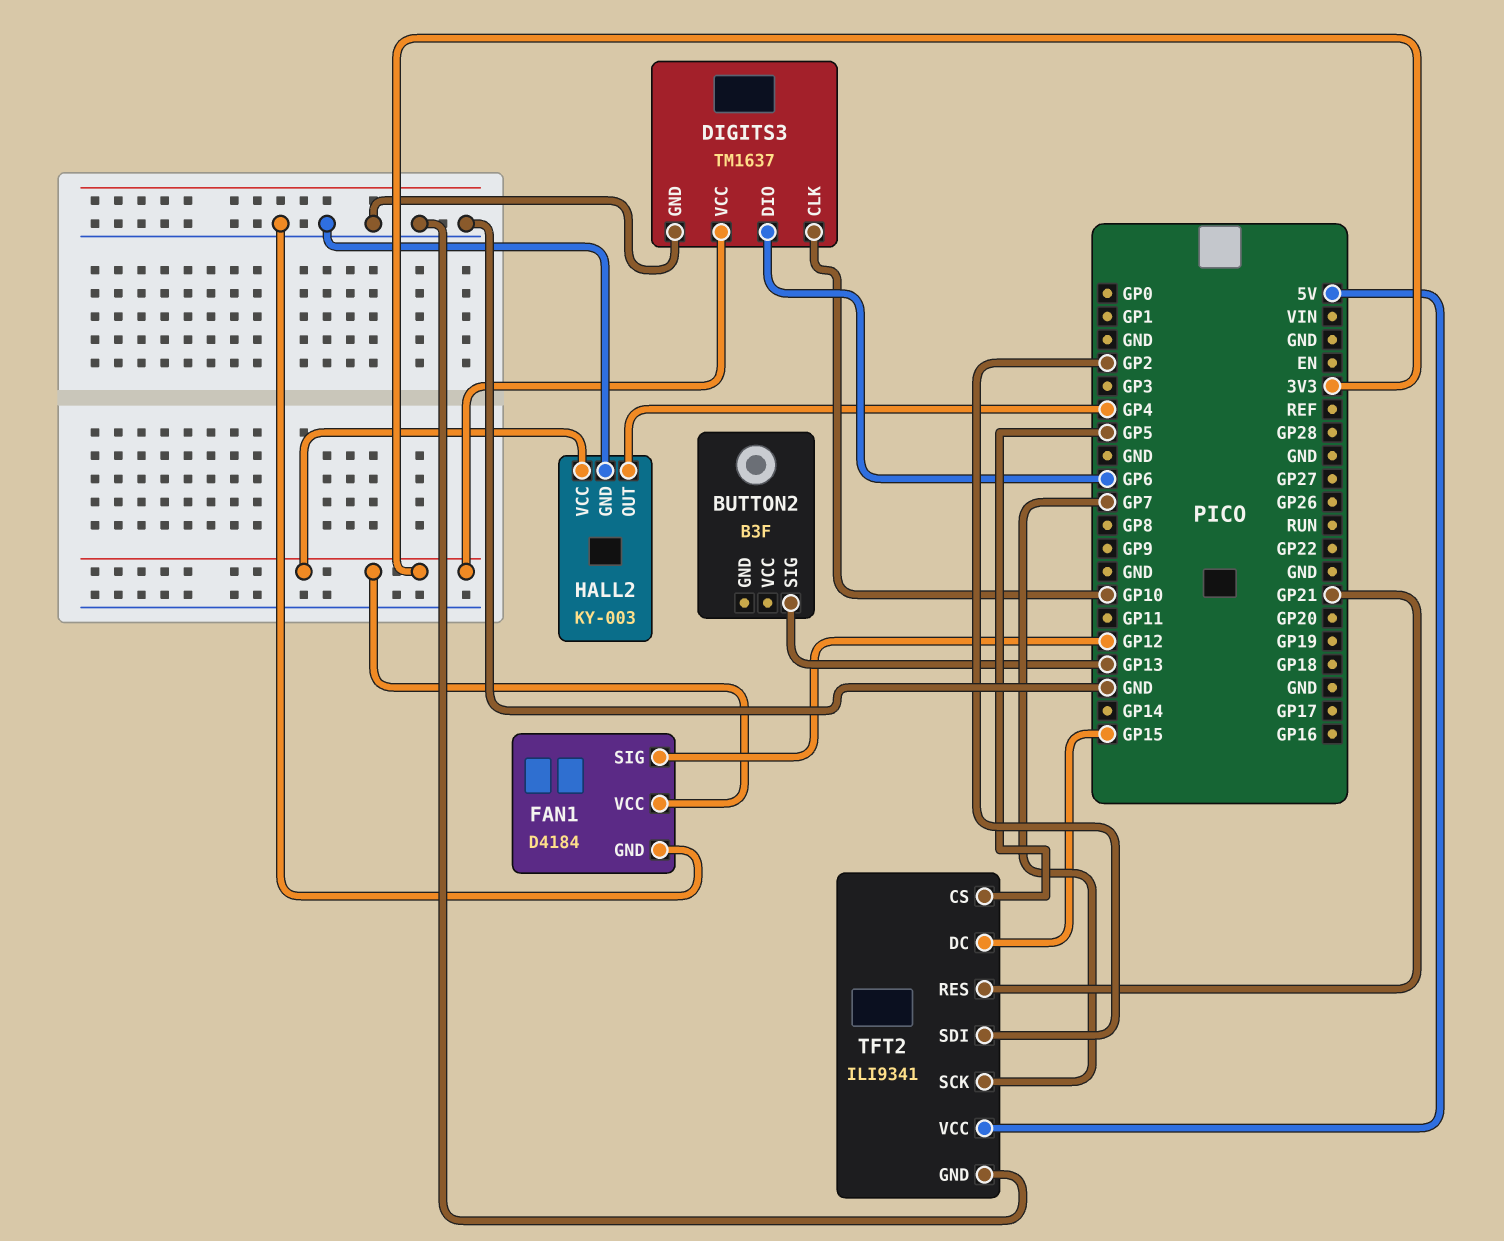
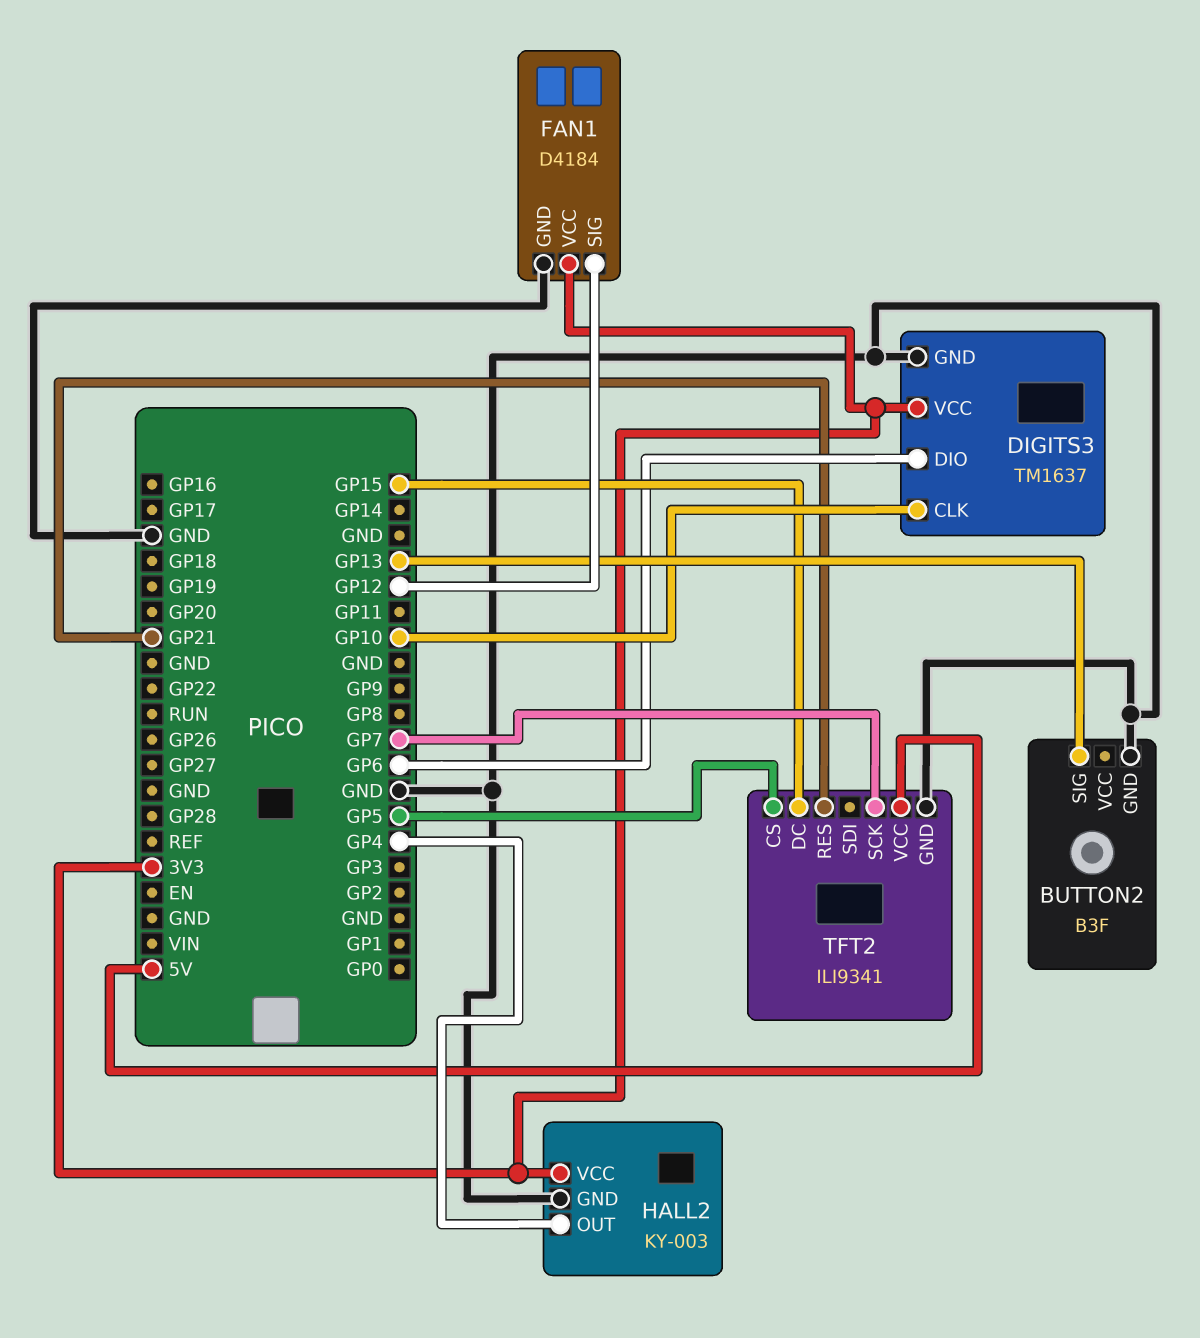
BUTTON2 pin GND: none -> GND
TFT2 pin SDI: GP2 -> none

